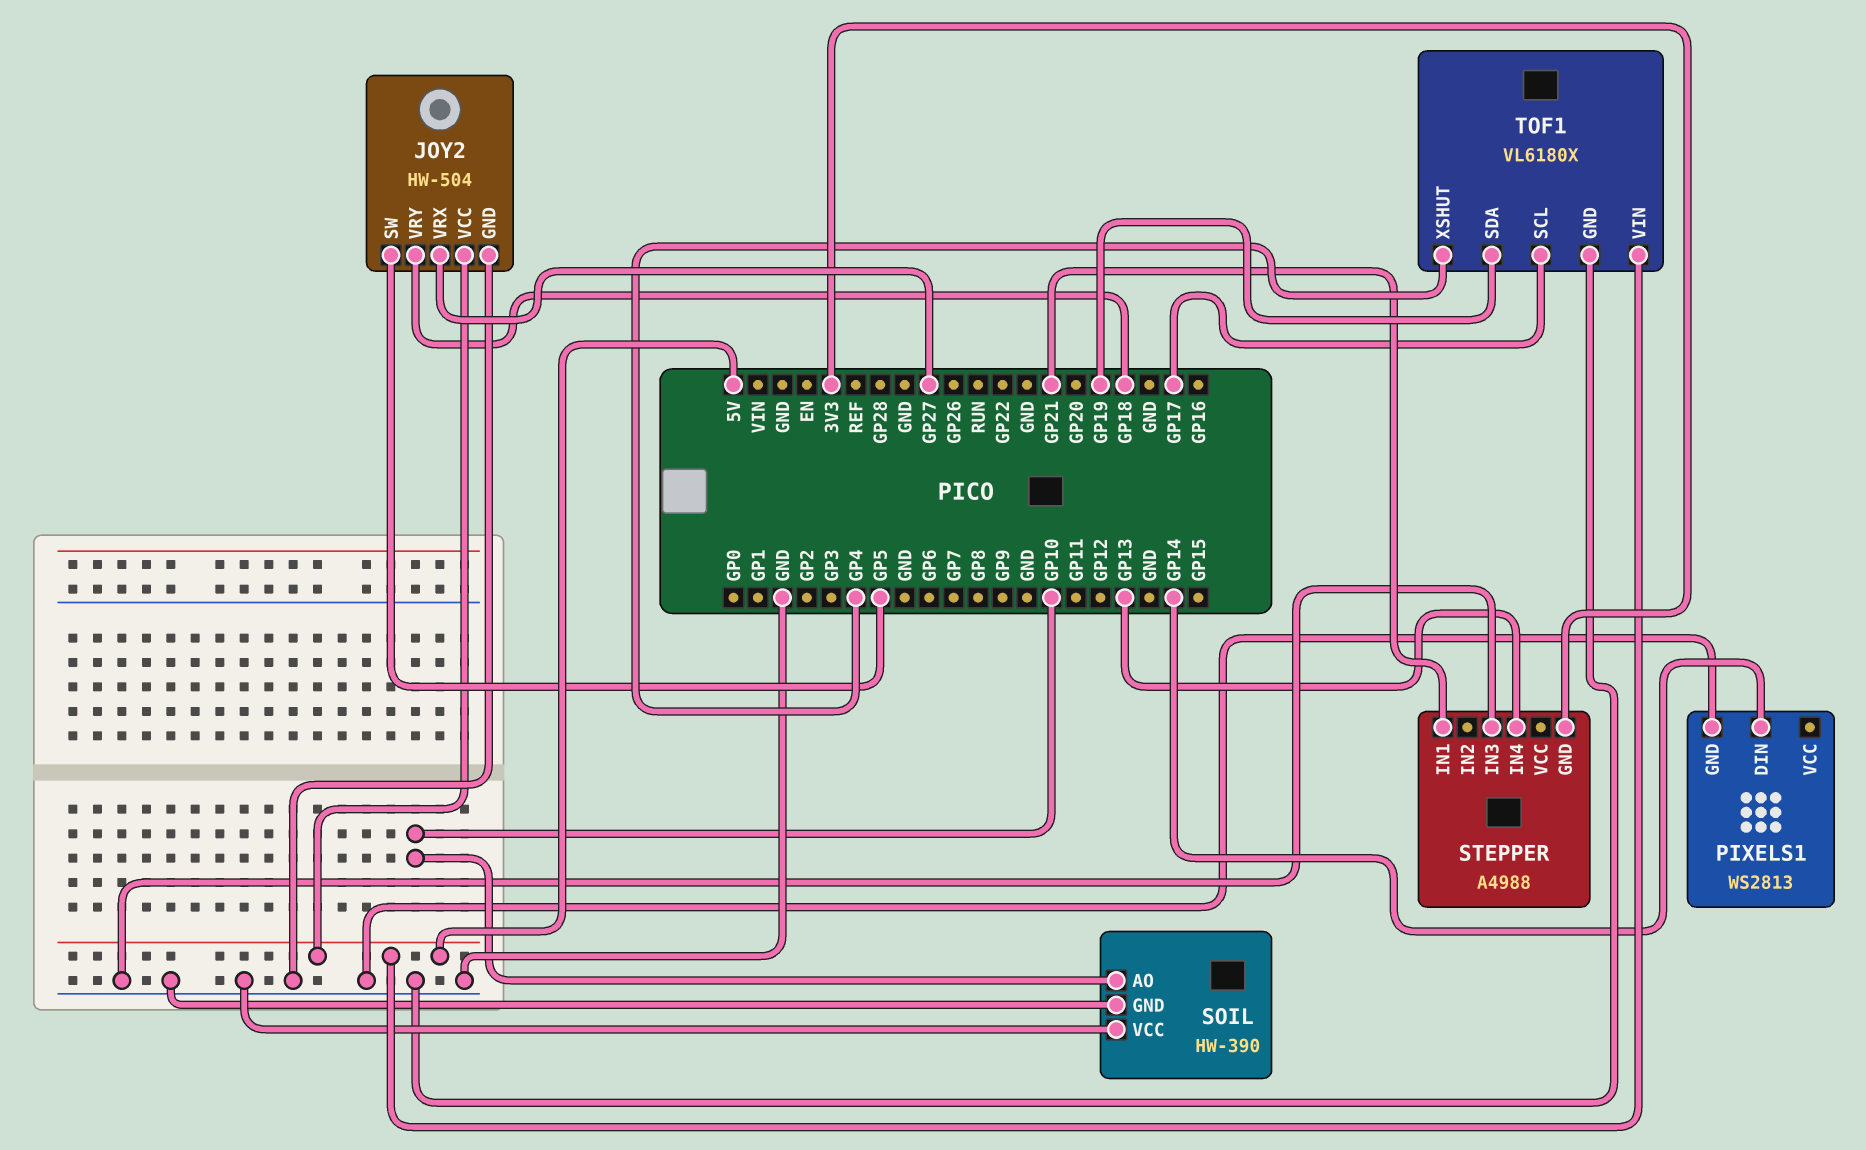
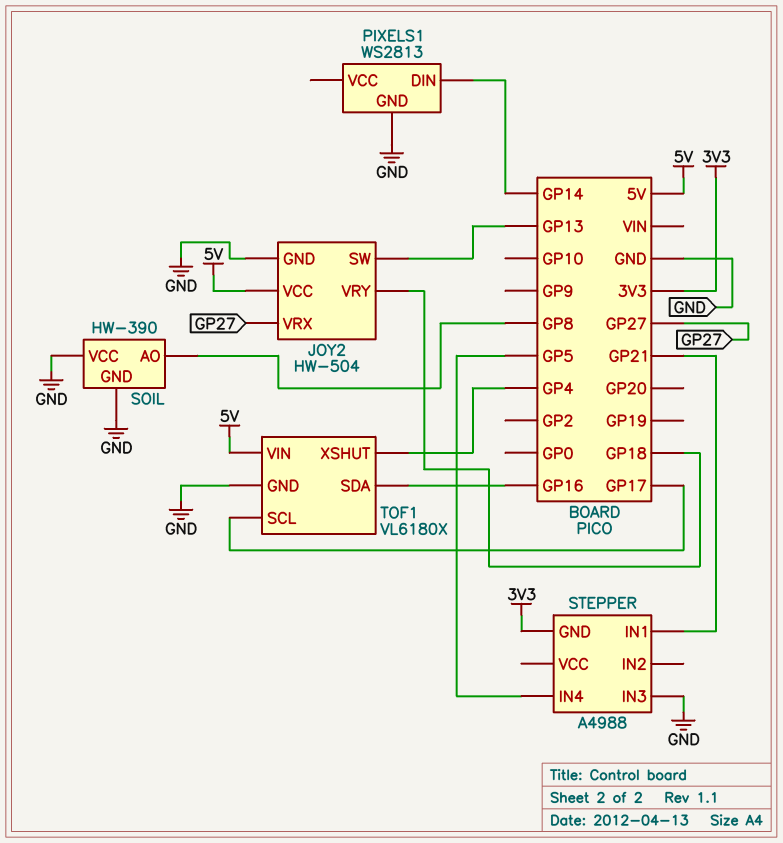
JOY2 pin SW: GP5 -> GP13
SOIL pin AO: GP10 -> GP8
STEPPER pin IN4: GP13 -> GP5
TOF1 pin SDA: GP19 -> GP16

